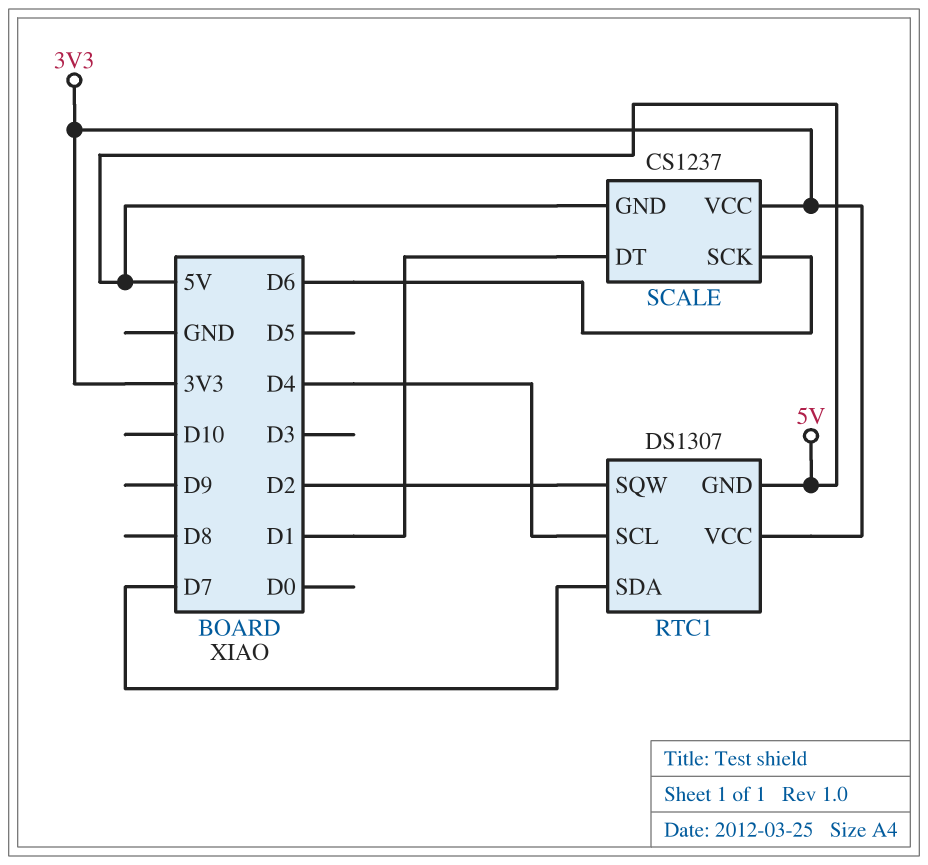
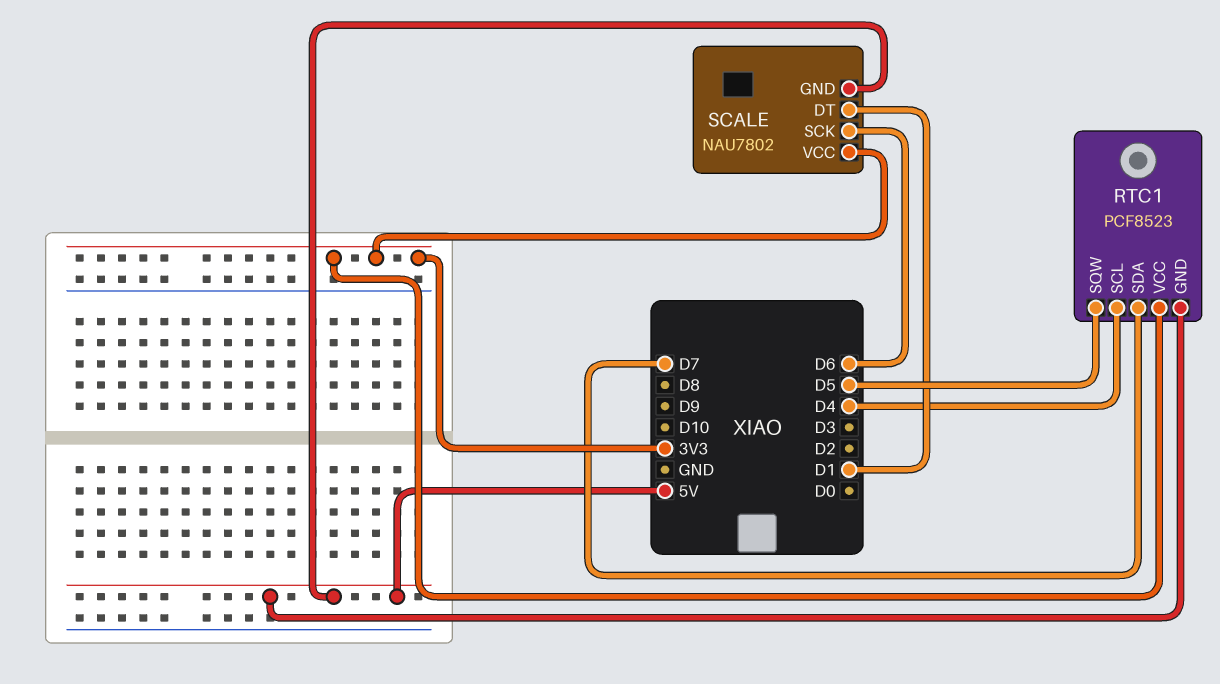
RTC1: DS1307 -> PCF8523
RTC1 pin SQW: D2 -> D5
SCALE: CS1237 -> NAU7802

